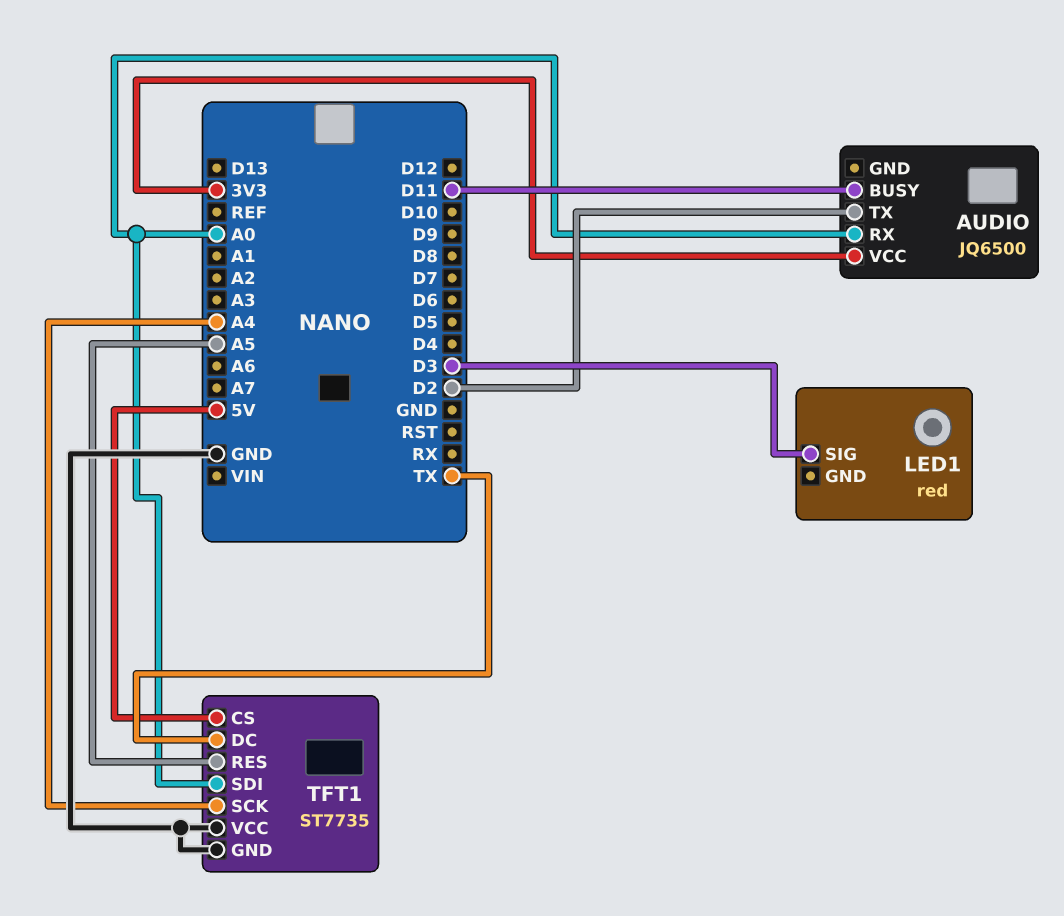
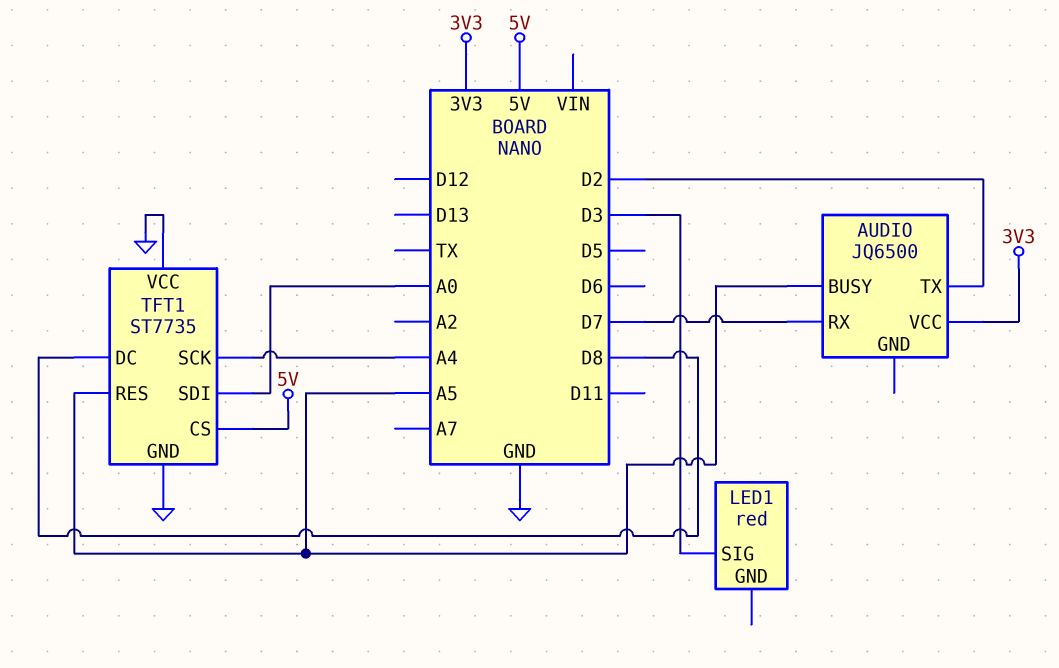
AUDIO pin BUSY: D11 -> A5
AUDIO pin RX: A0 -> D7
TFT1 pin DC: TX -> D8

